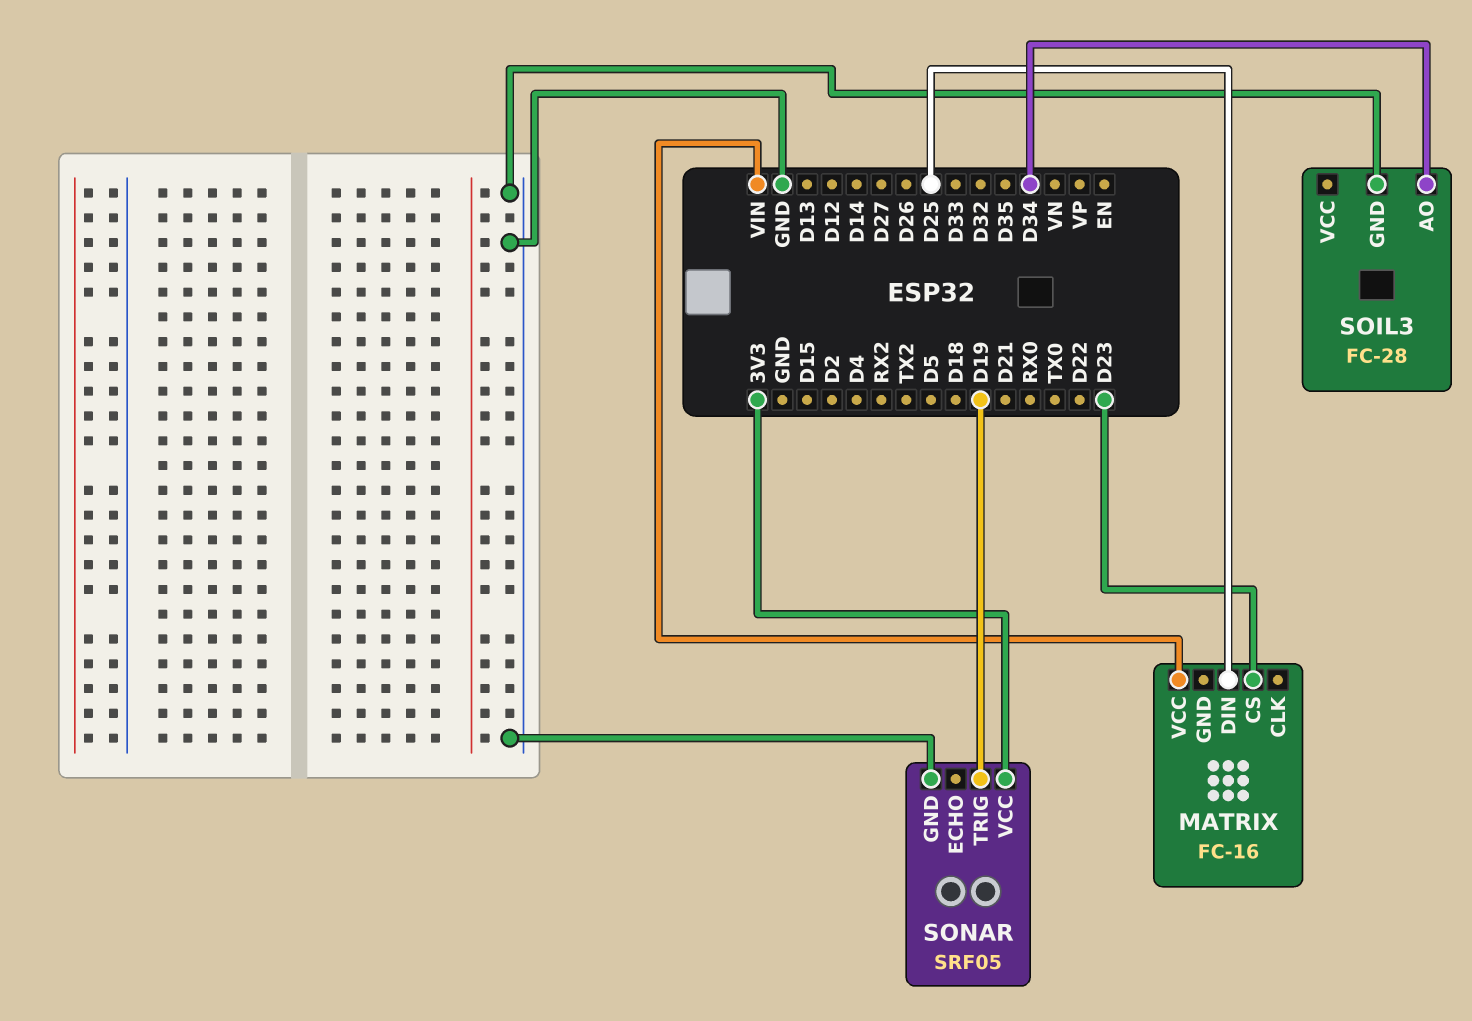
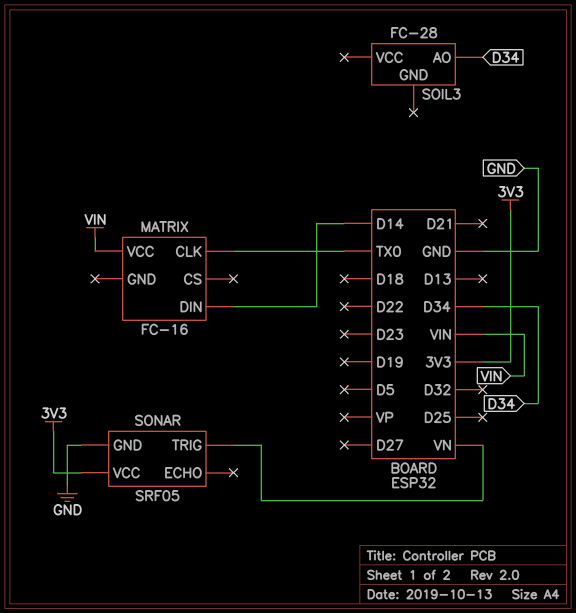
MATRIX pin CLK: none -> TX0
MATRIX pin CS: D23 -> none
MATRIX pin DIN: D25 -> D14
SOIL3 pin GND: GND -> none
SONAR pin TRIG: D19 -> VN

